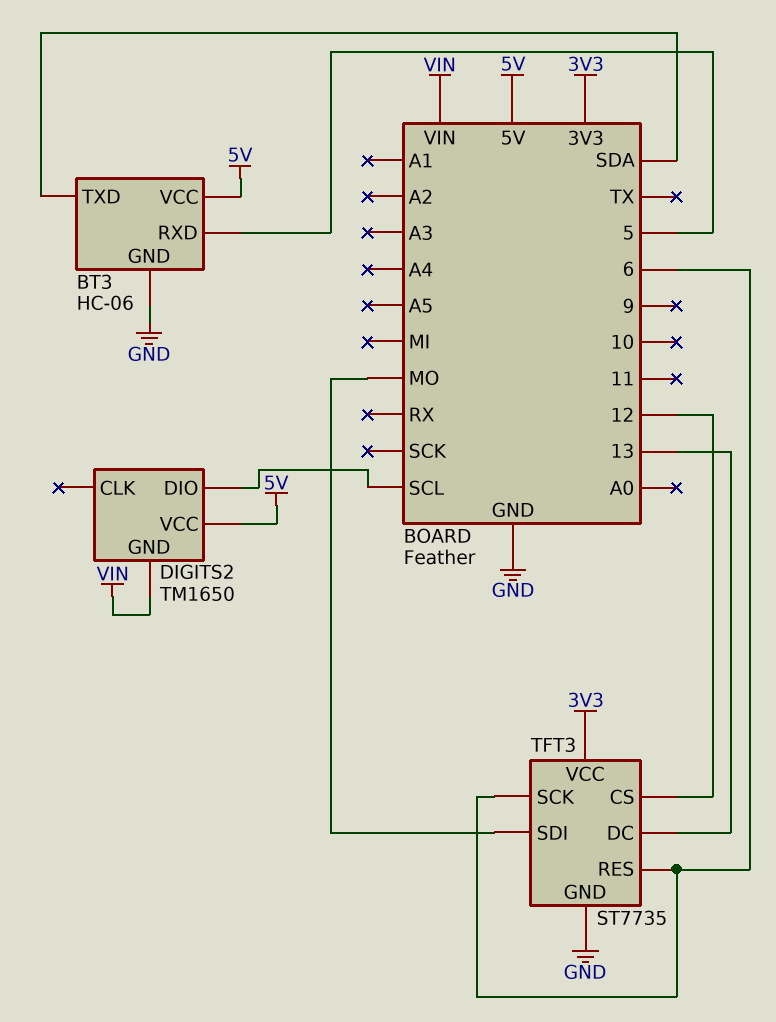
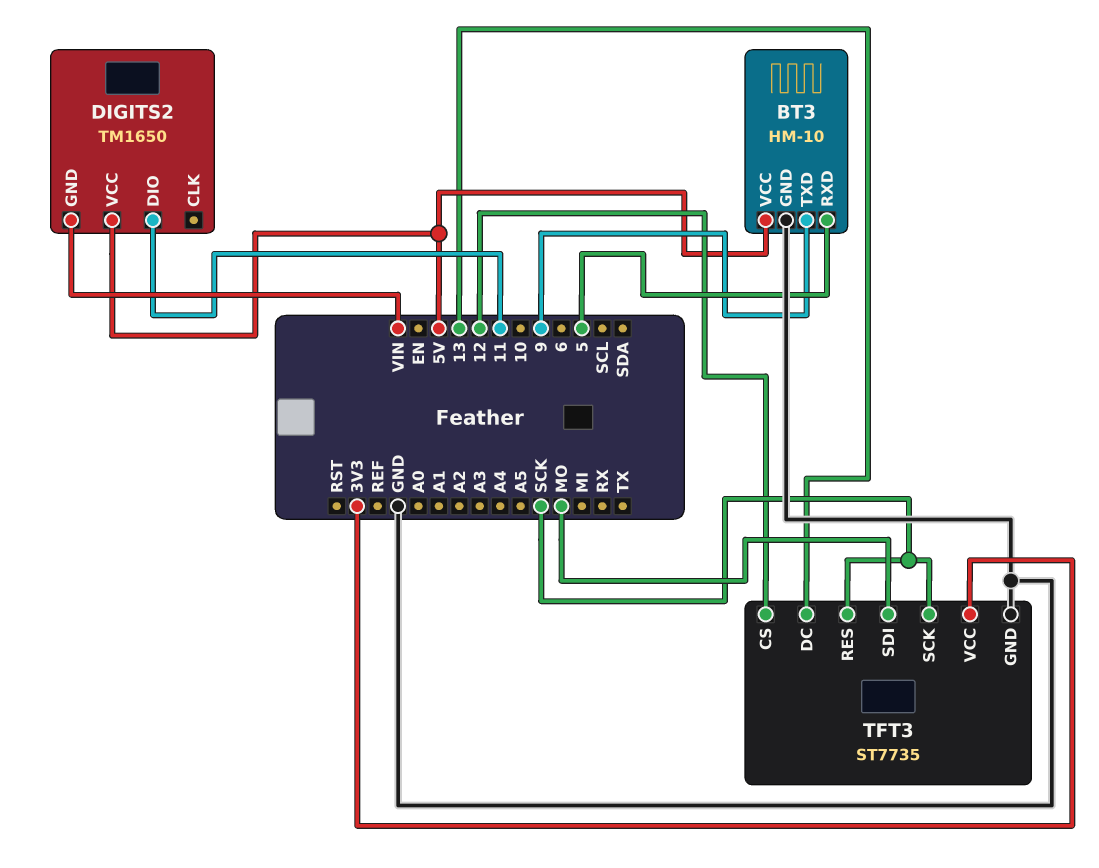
BT3: HC-06 -> HM-10
BT3 pin TXD: SDA -> 9
DIGITS2 pin DIO: SCL -> 11
TFT3 pin RES: 6 -> SCK
TFT3 pin SCK: 6 -> SCK

